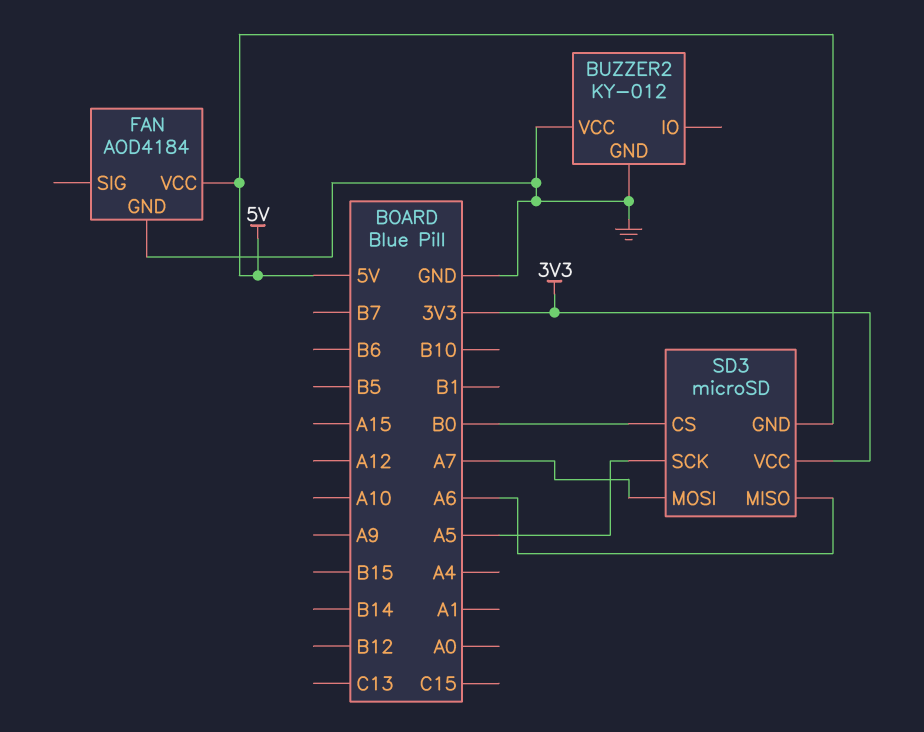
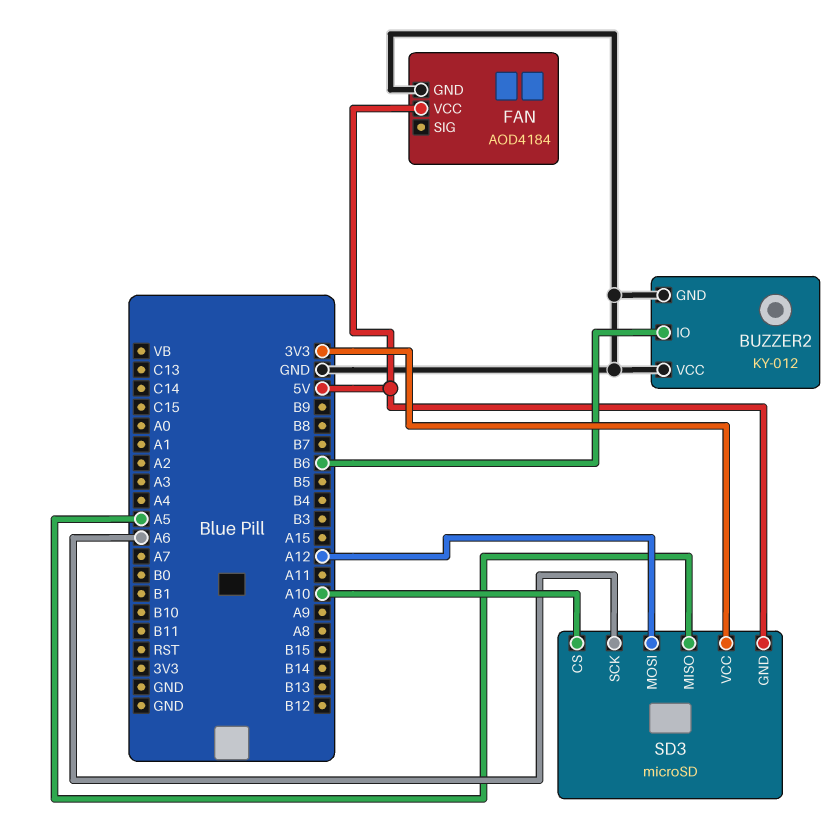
BUZZER2 pin IO: none -> B6
SD3 pin CS: B0 -> A10
SD3 pin MISO: A6 -> A5
SD3 pin MOSI: A7 -> A12
SD3 pin SCK: A5 -> A6

